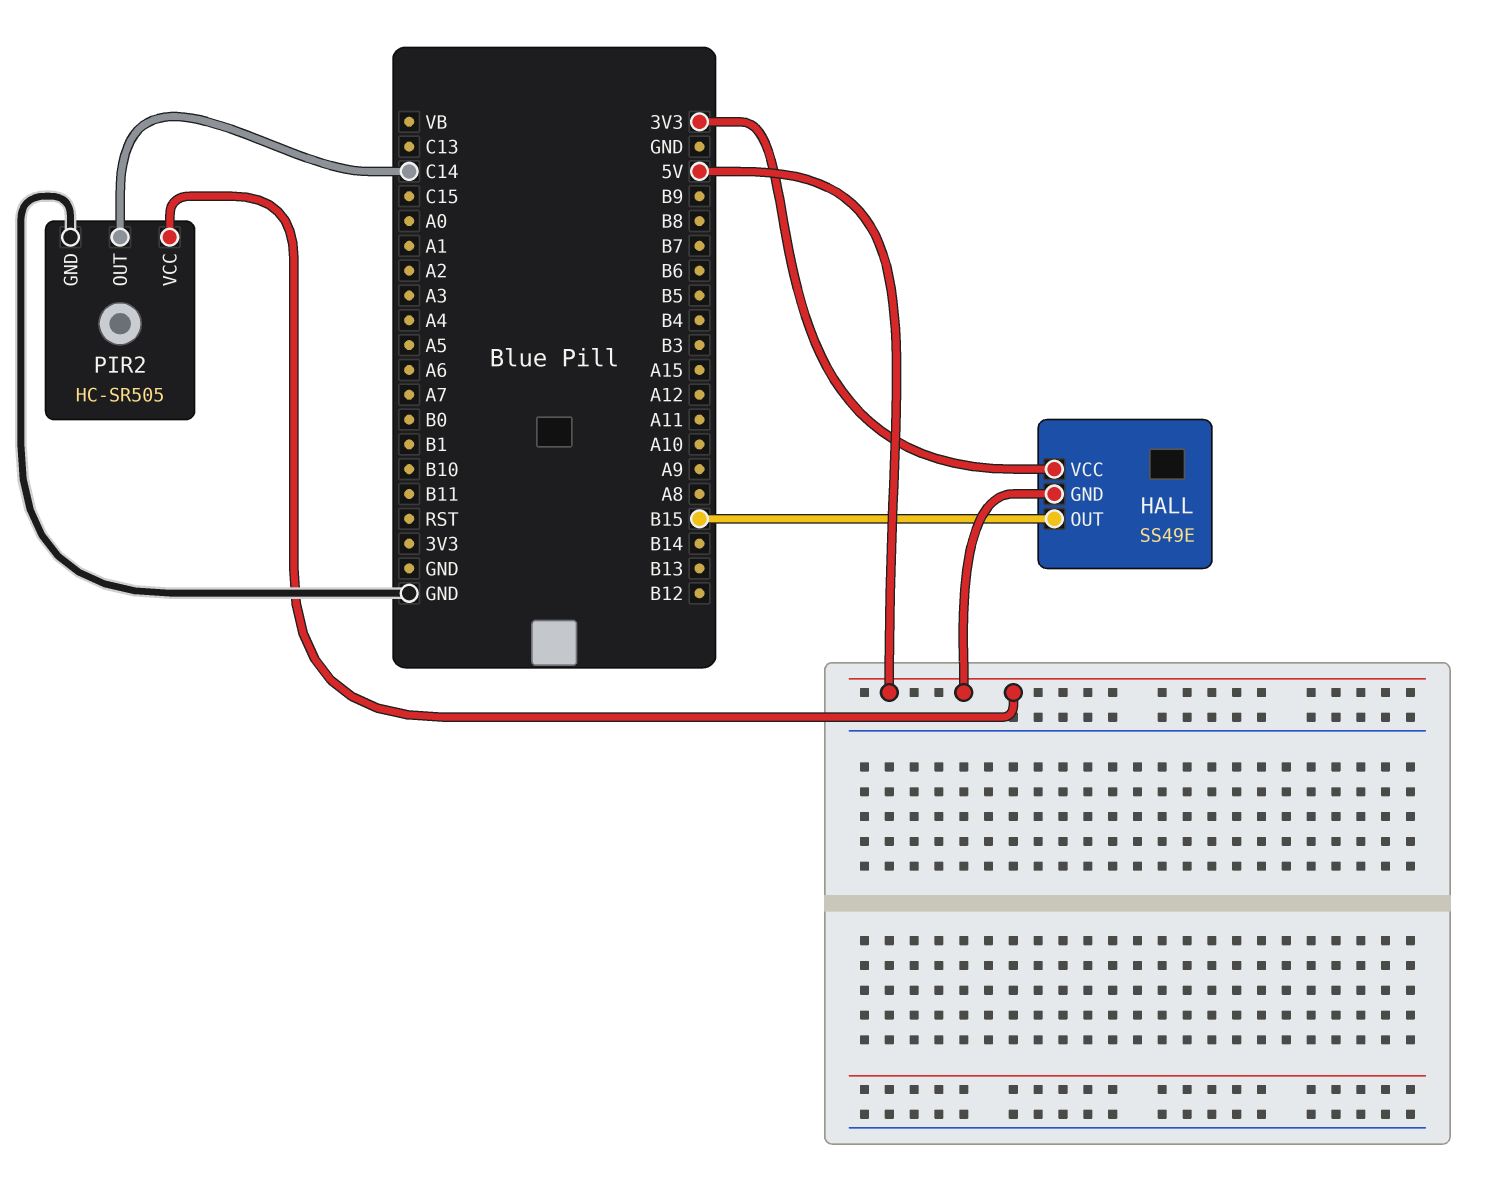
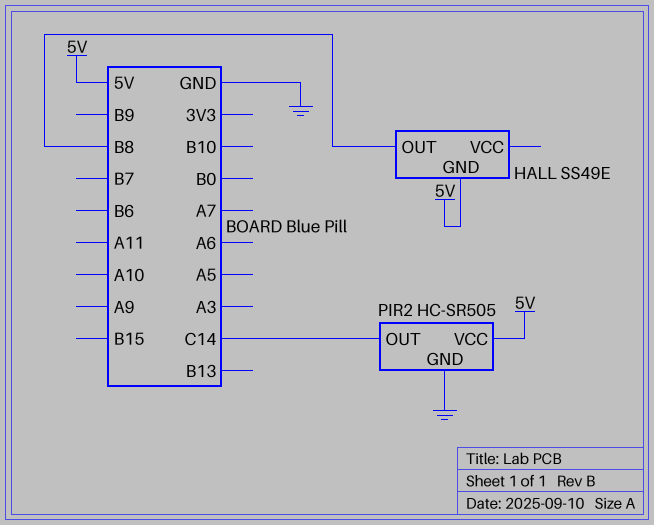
HALL pin OUT: B15 -> B8
HALL pin VCC: 3V3 -> none

